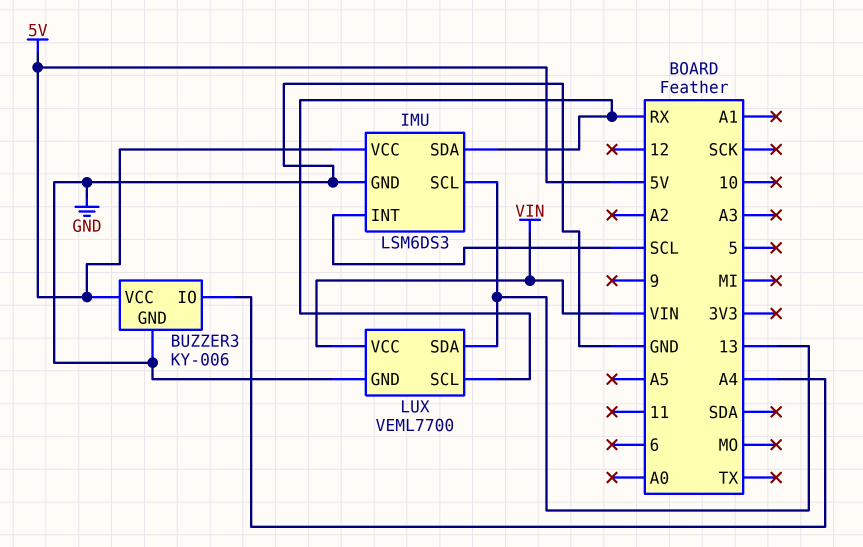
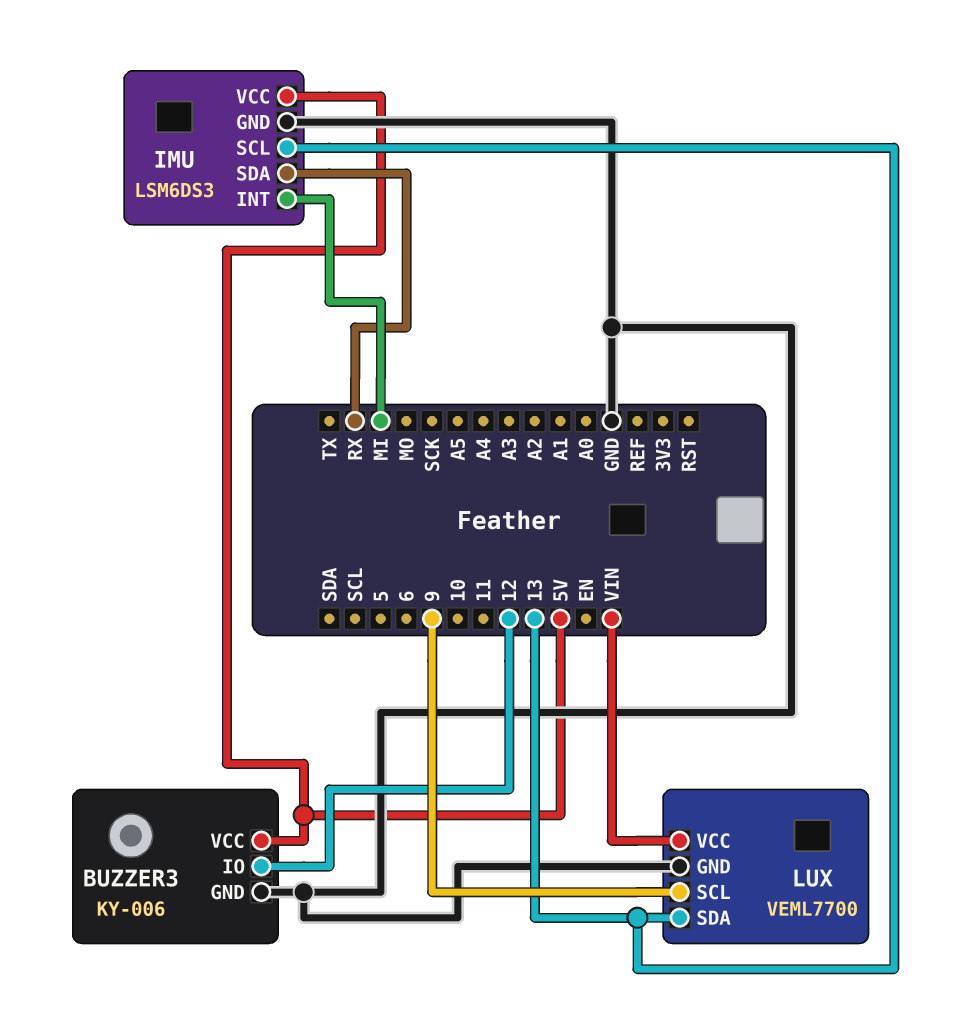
BUZZER3 pin IO: A4 -> 12
IMU pin INT: SCL -> MI
LUX pin SCL: RX -> 9

